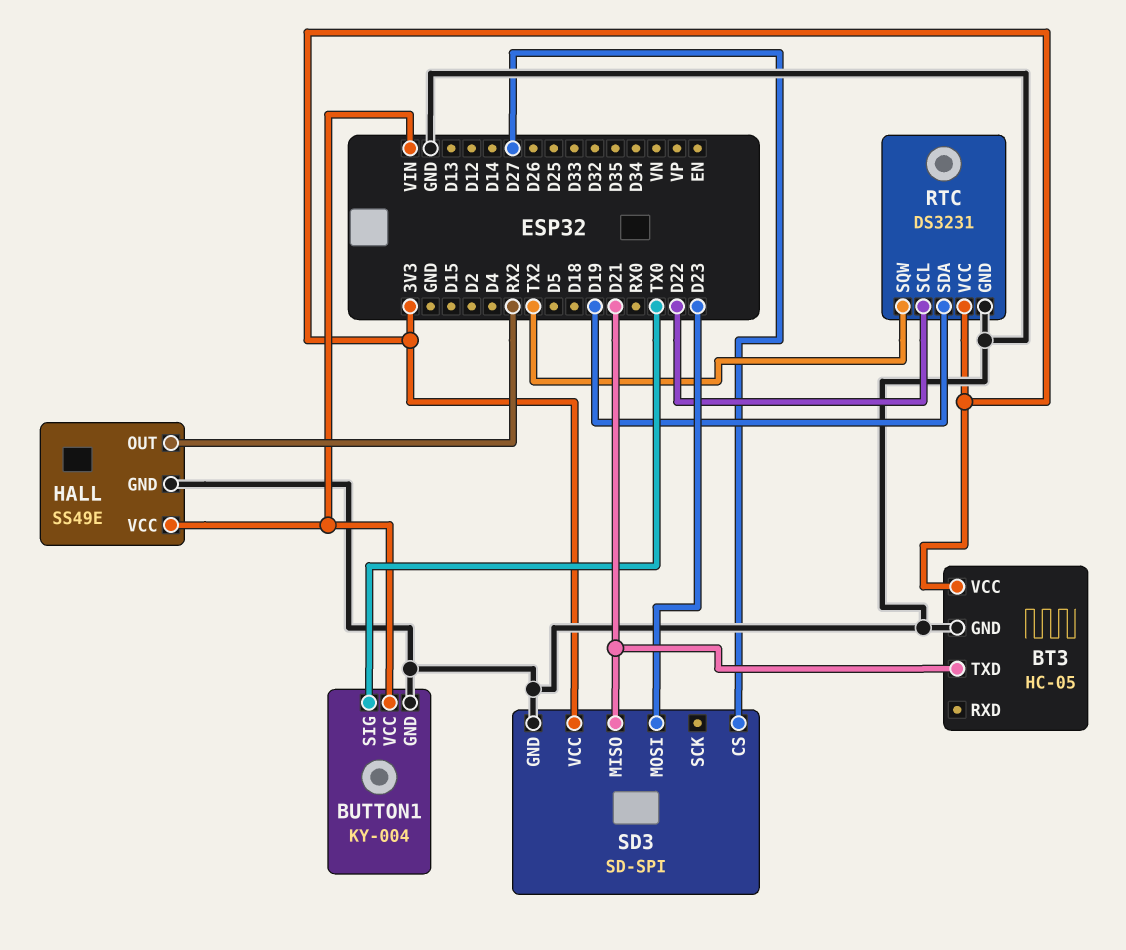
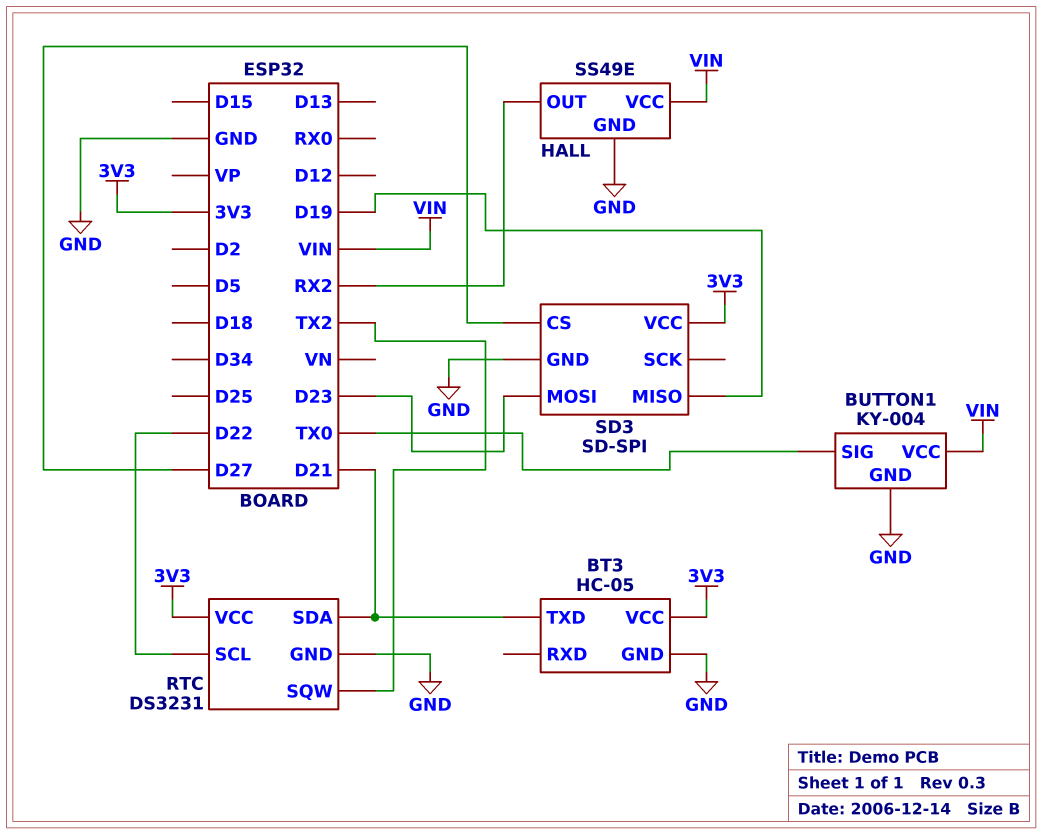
RTC pin SDA: D19 -> D21
SD3 pin MISO: D21 -> D19

